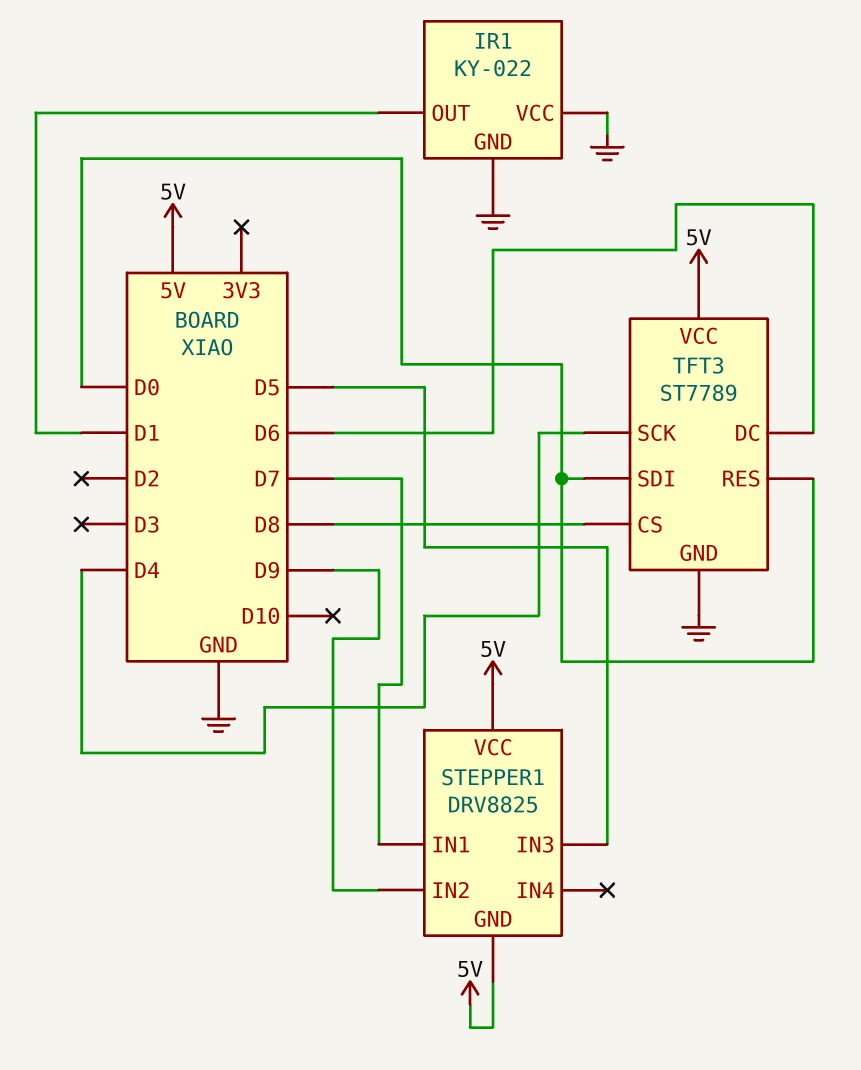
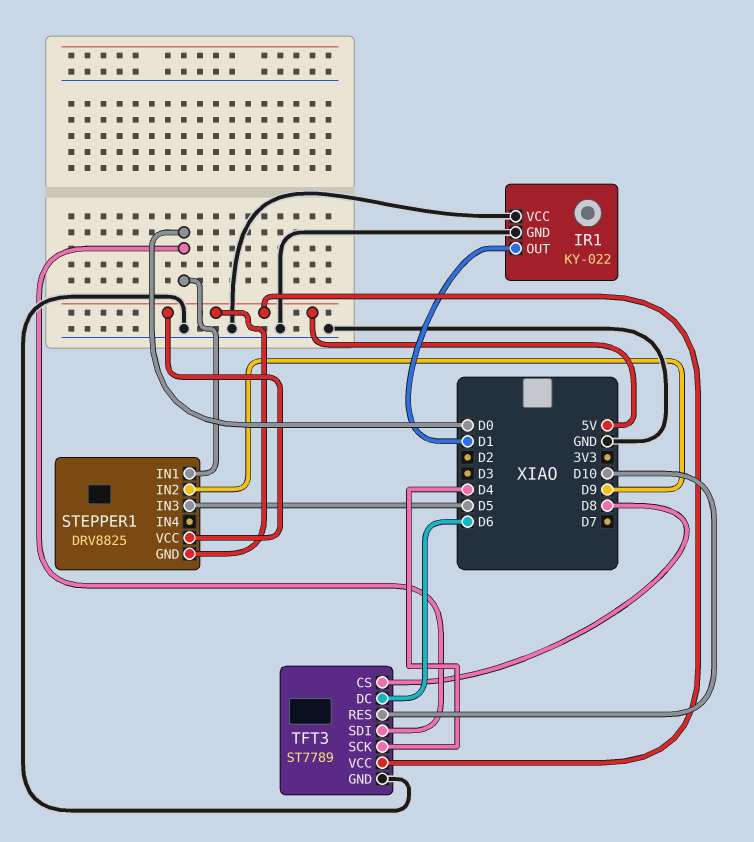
STEPPER1 pin IN1: D7 -> D0
TFT3 pin RES: D0 -> D10

